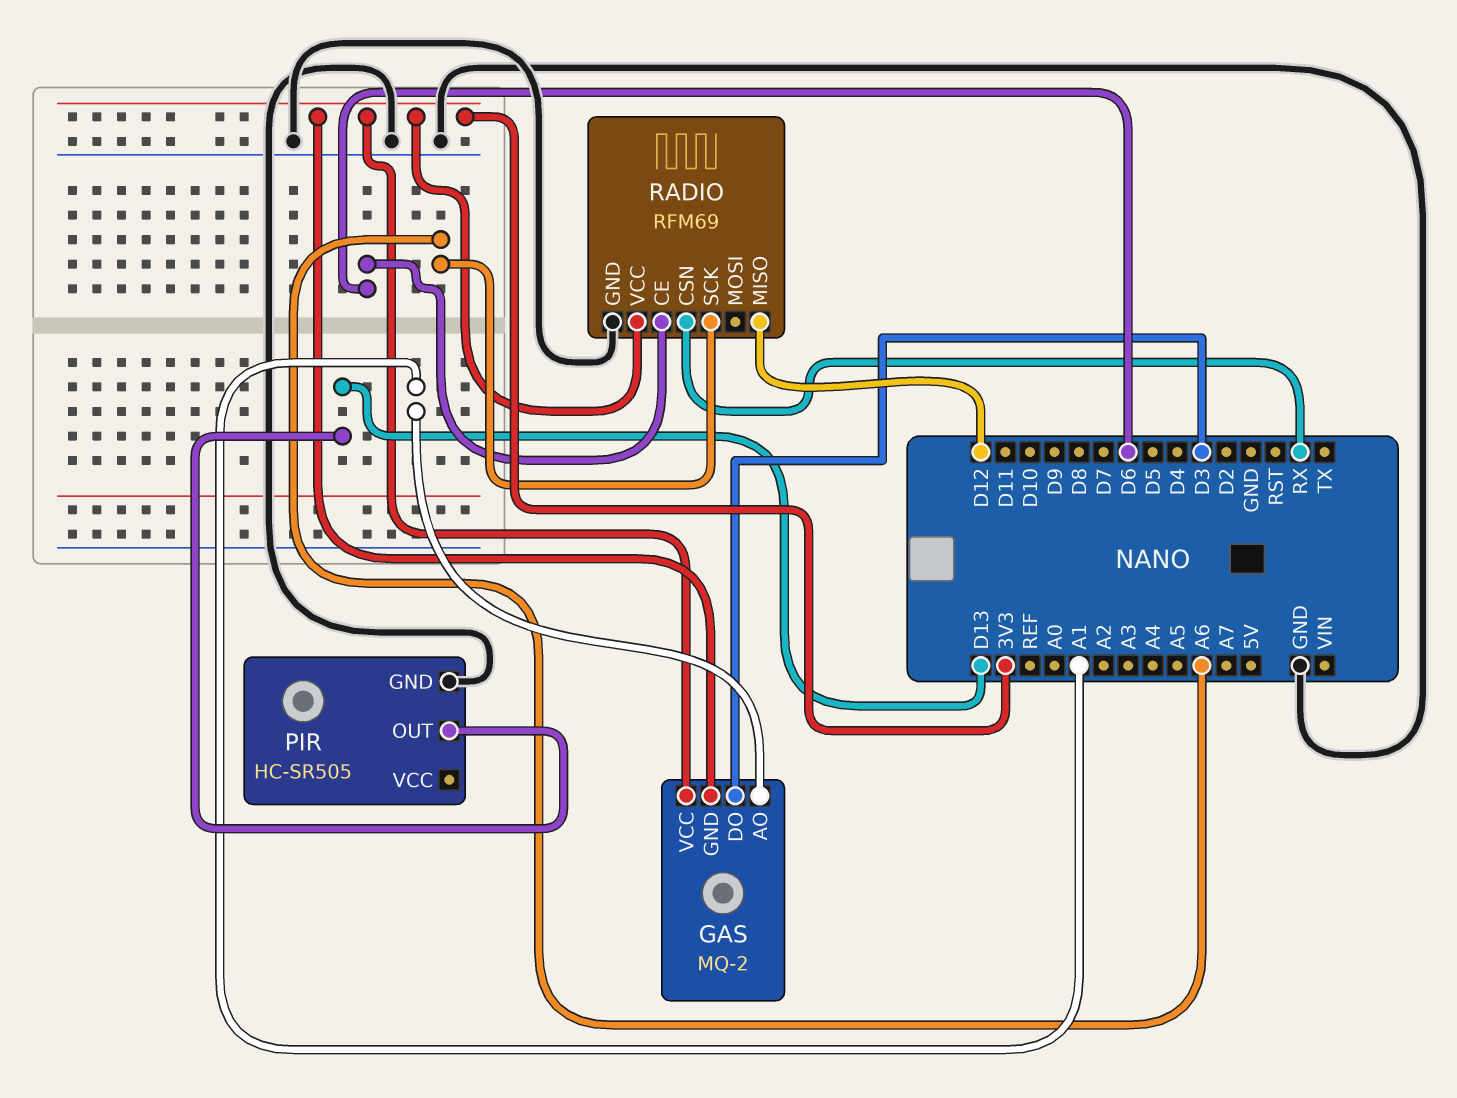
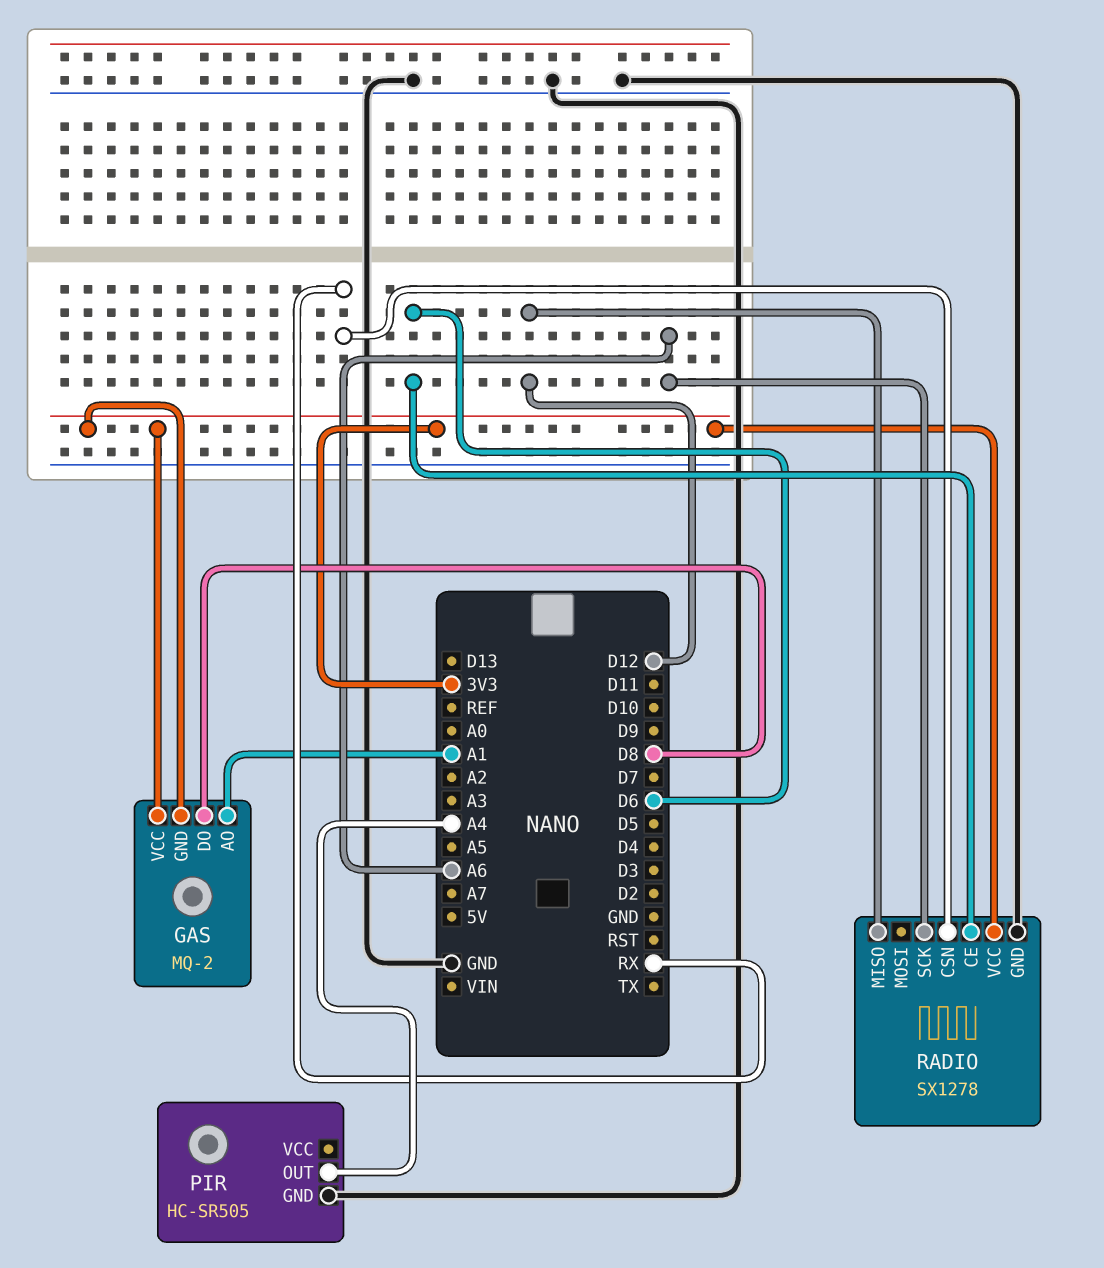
GAS pin DO: D3 -> D8
PIR pin OUT: D13 -> A4
RADIO: RFM69 -> SX1278

